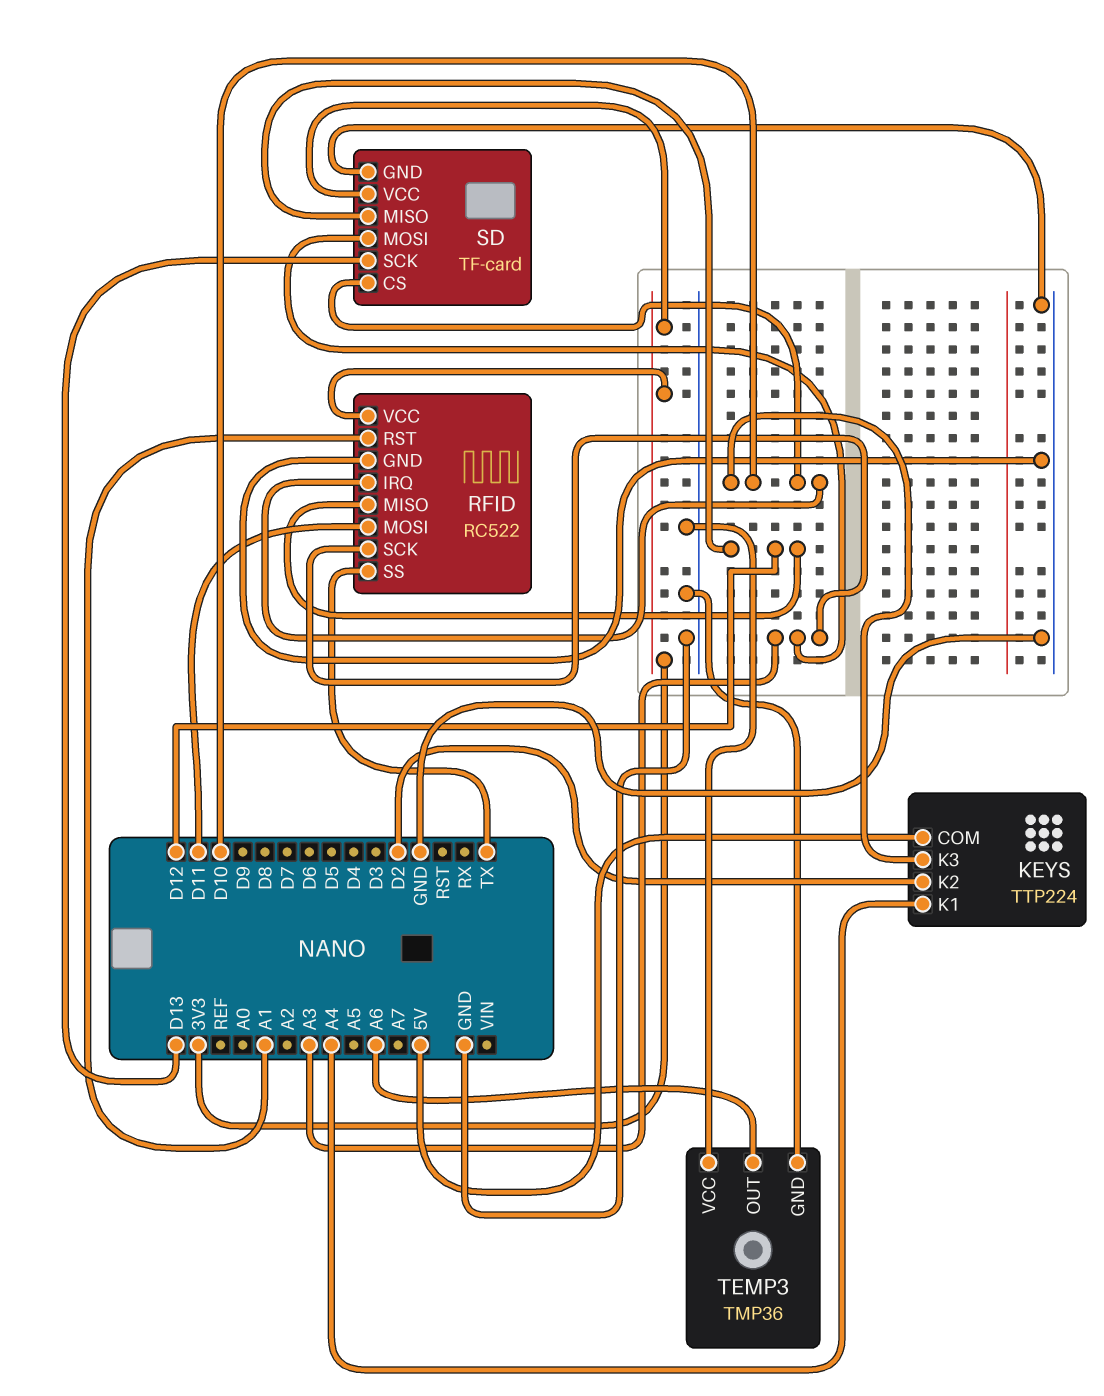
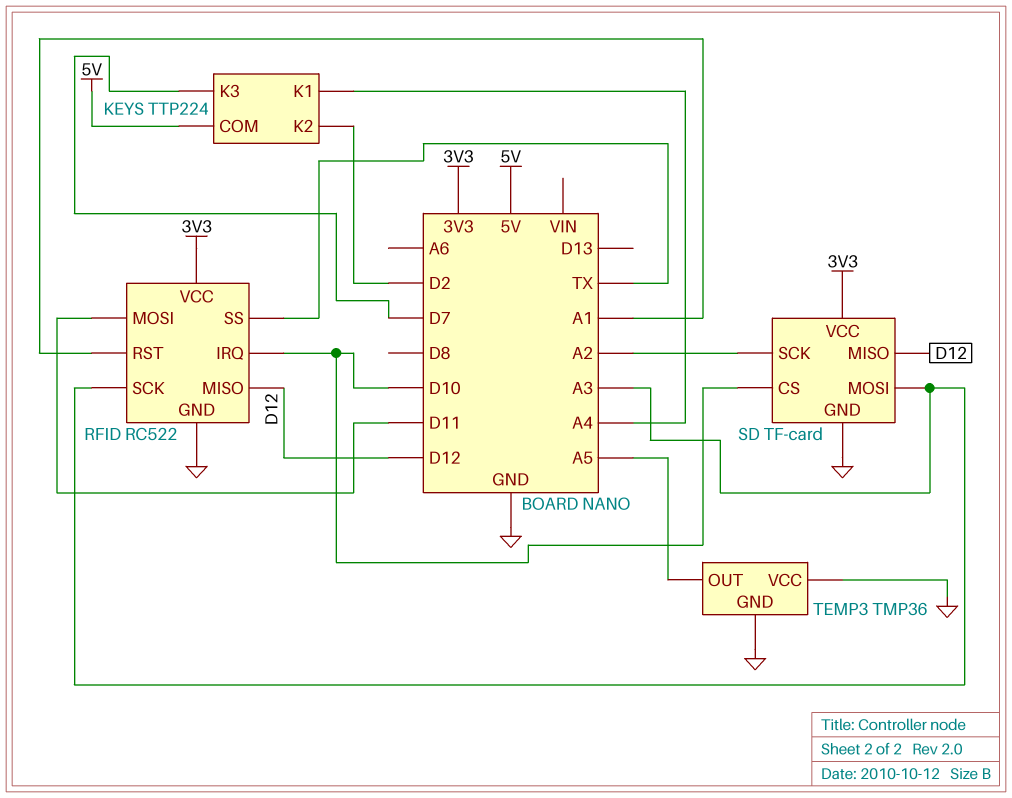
KEYS pin K3: D10 -> D7
SD pin SCK: D13 -> A2
TEMP3 pin OUT: A6 -> A5

